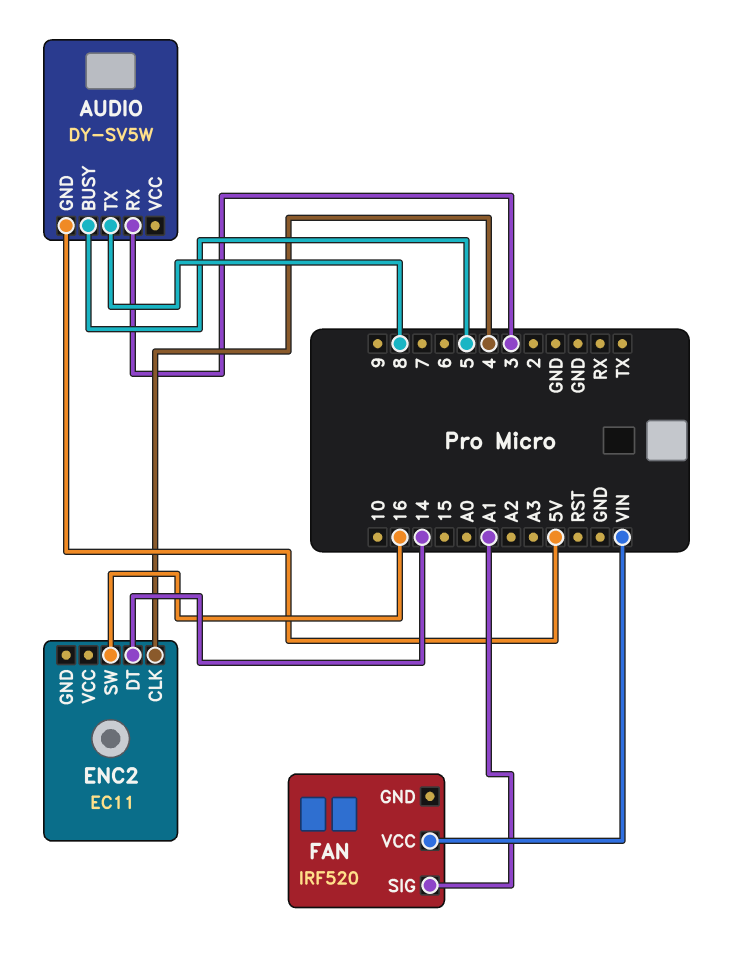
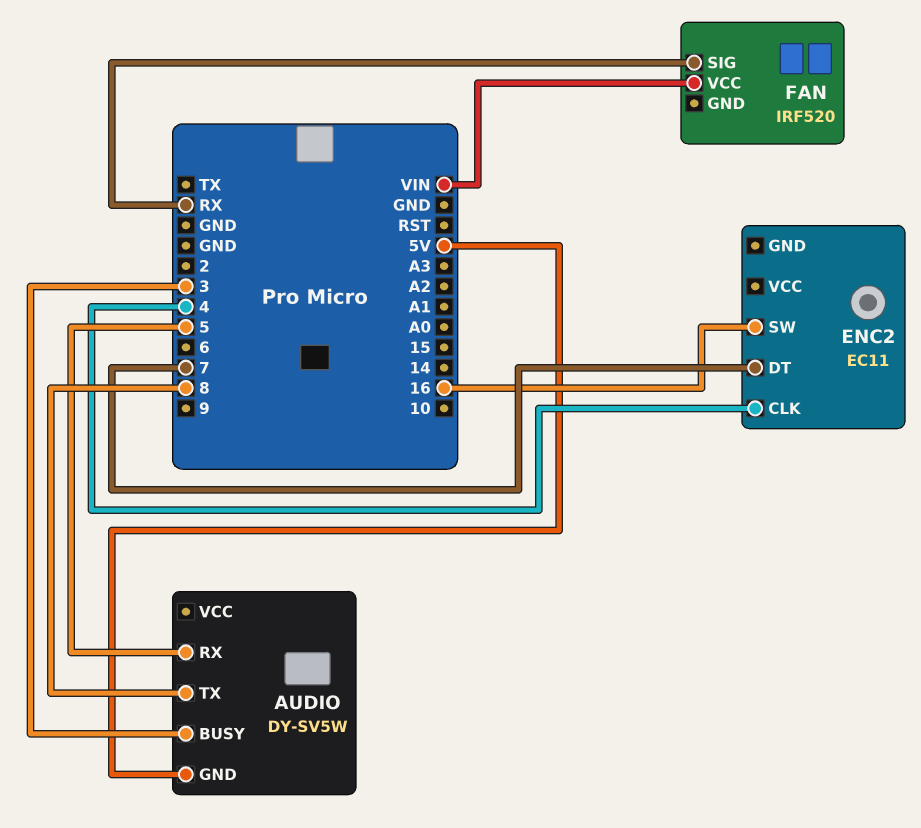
AUDIO pin BUSY: 5 -> 3
AUDIO pin RX: 3 -> 5
ENC2 pin DT: 14 -> 7
FAN pin SIG: A1 -> RX

